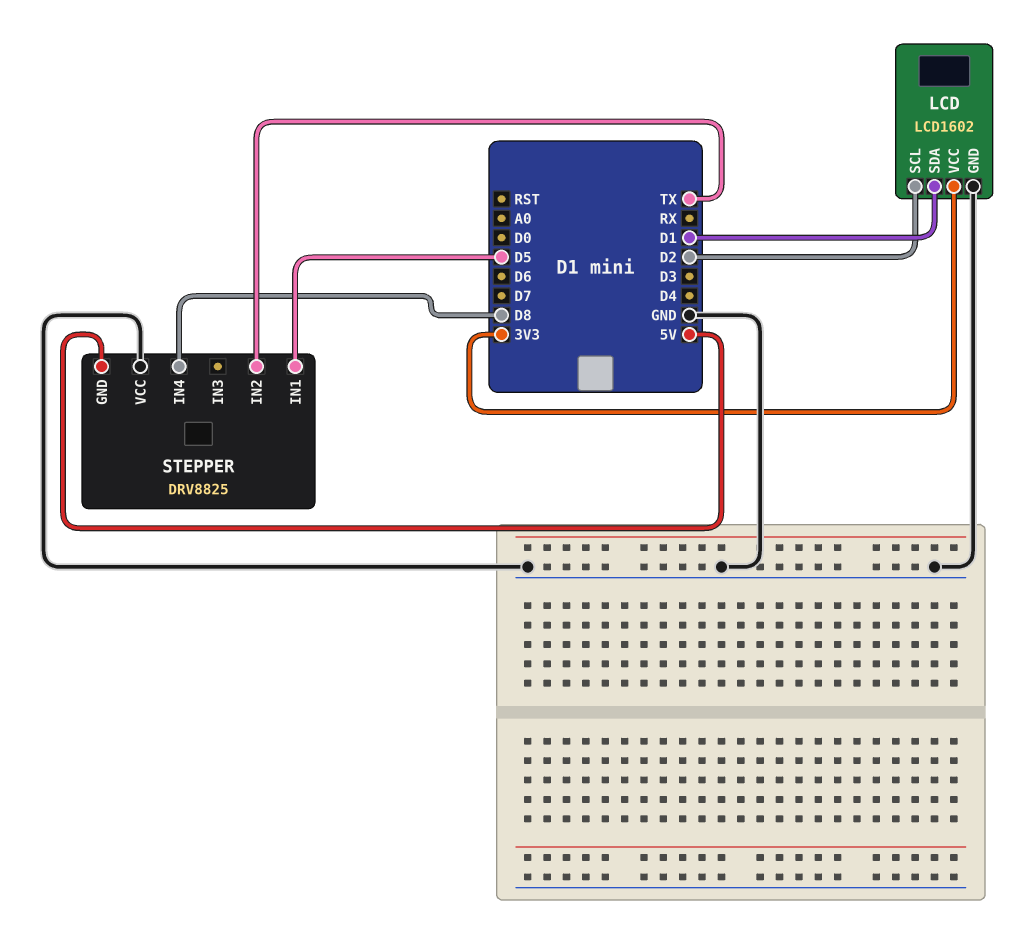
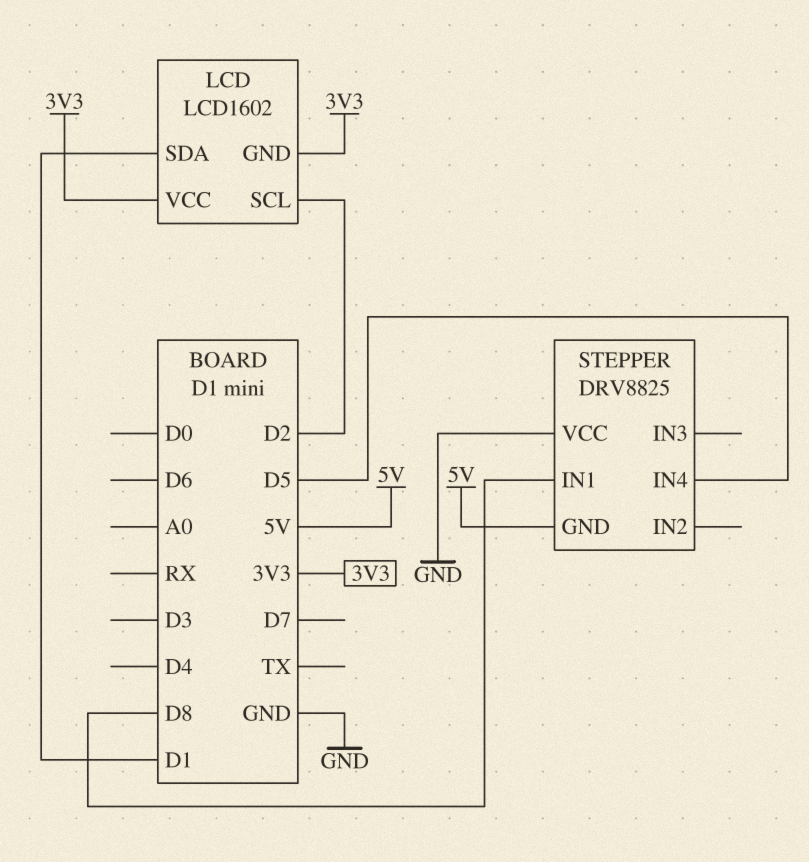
LCD pin GND: GND -> 3V3
STEPPER pin IN1: D5 -> D8
STEPPER pin IN2: TX -> none
STEPPER pin IN4: D8 -> D5

